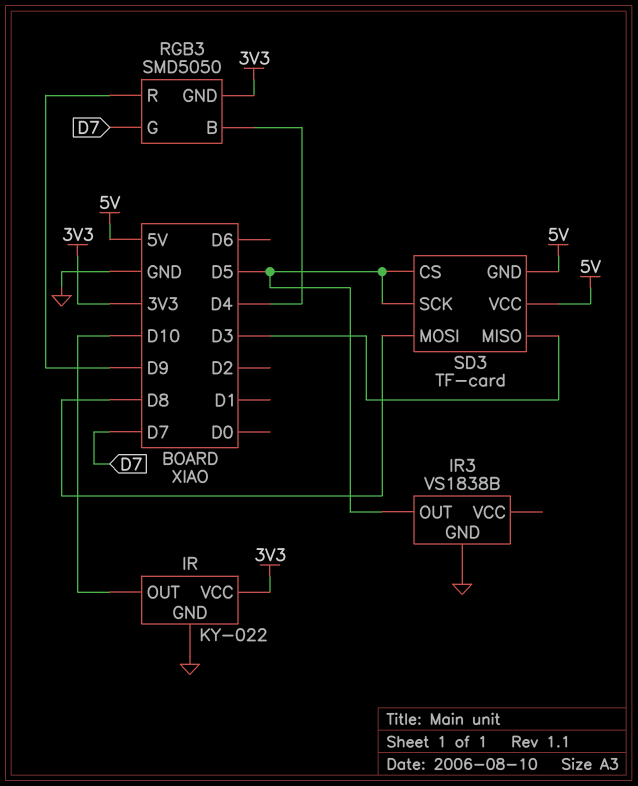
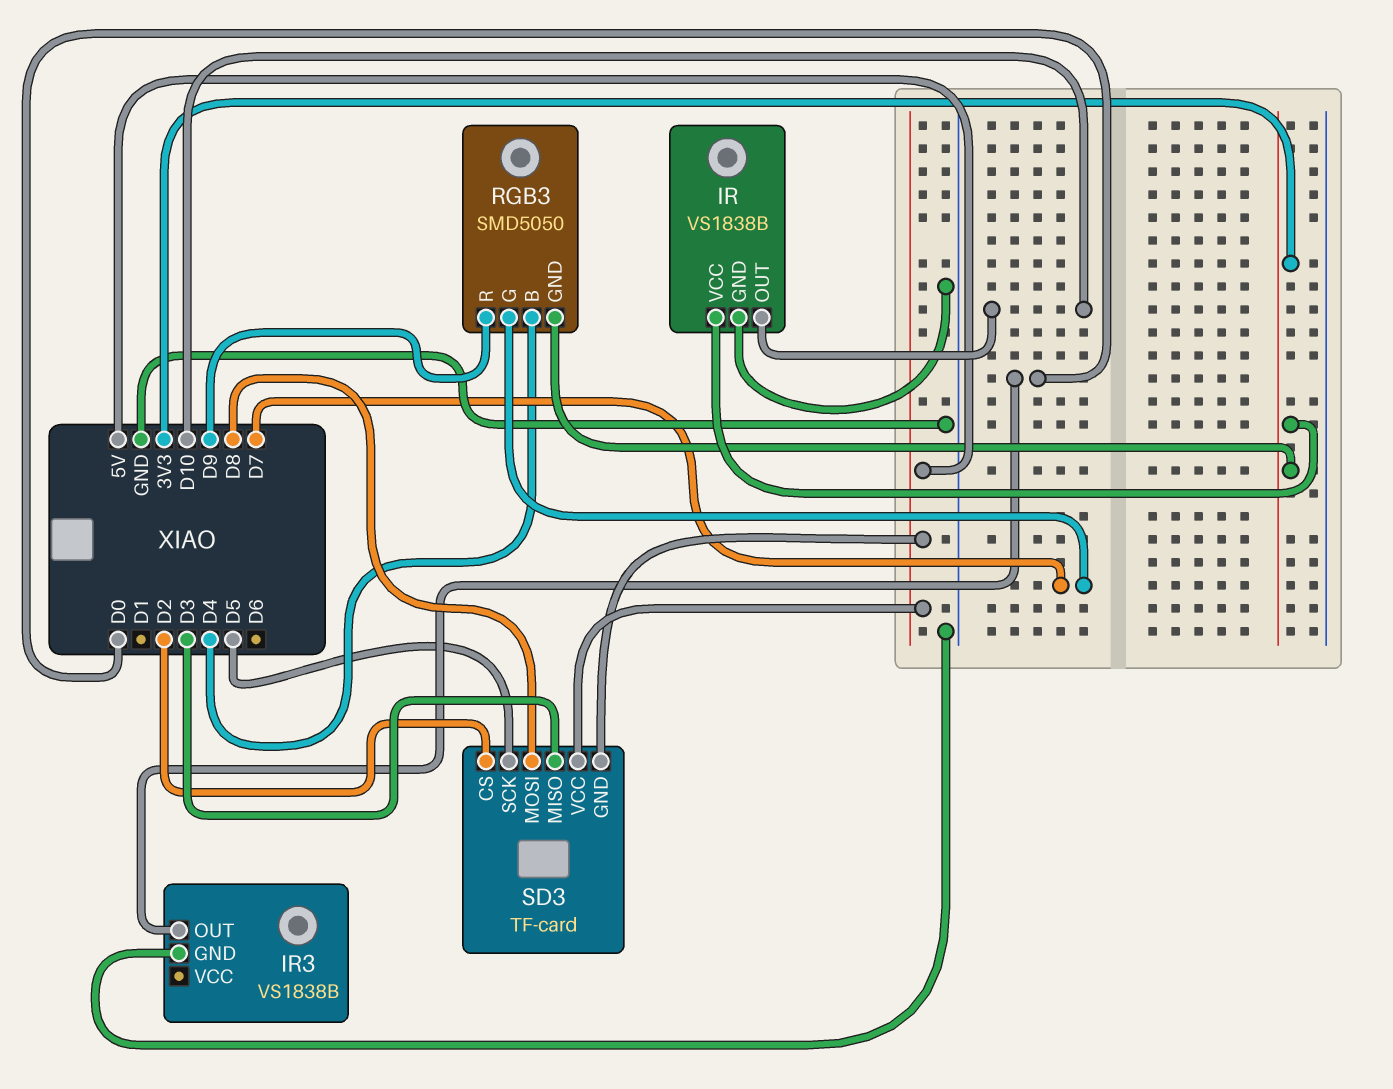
IR: KY-022 -> VS1838B
IR3 pin OUT: D5 -> D0
SD3 pin CS: D5 -> D2

